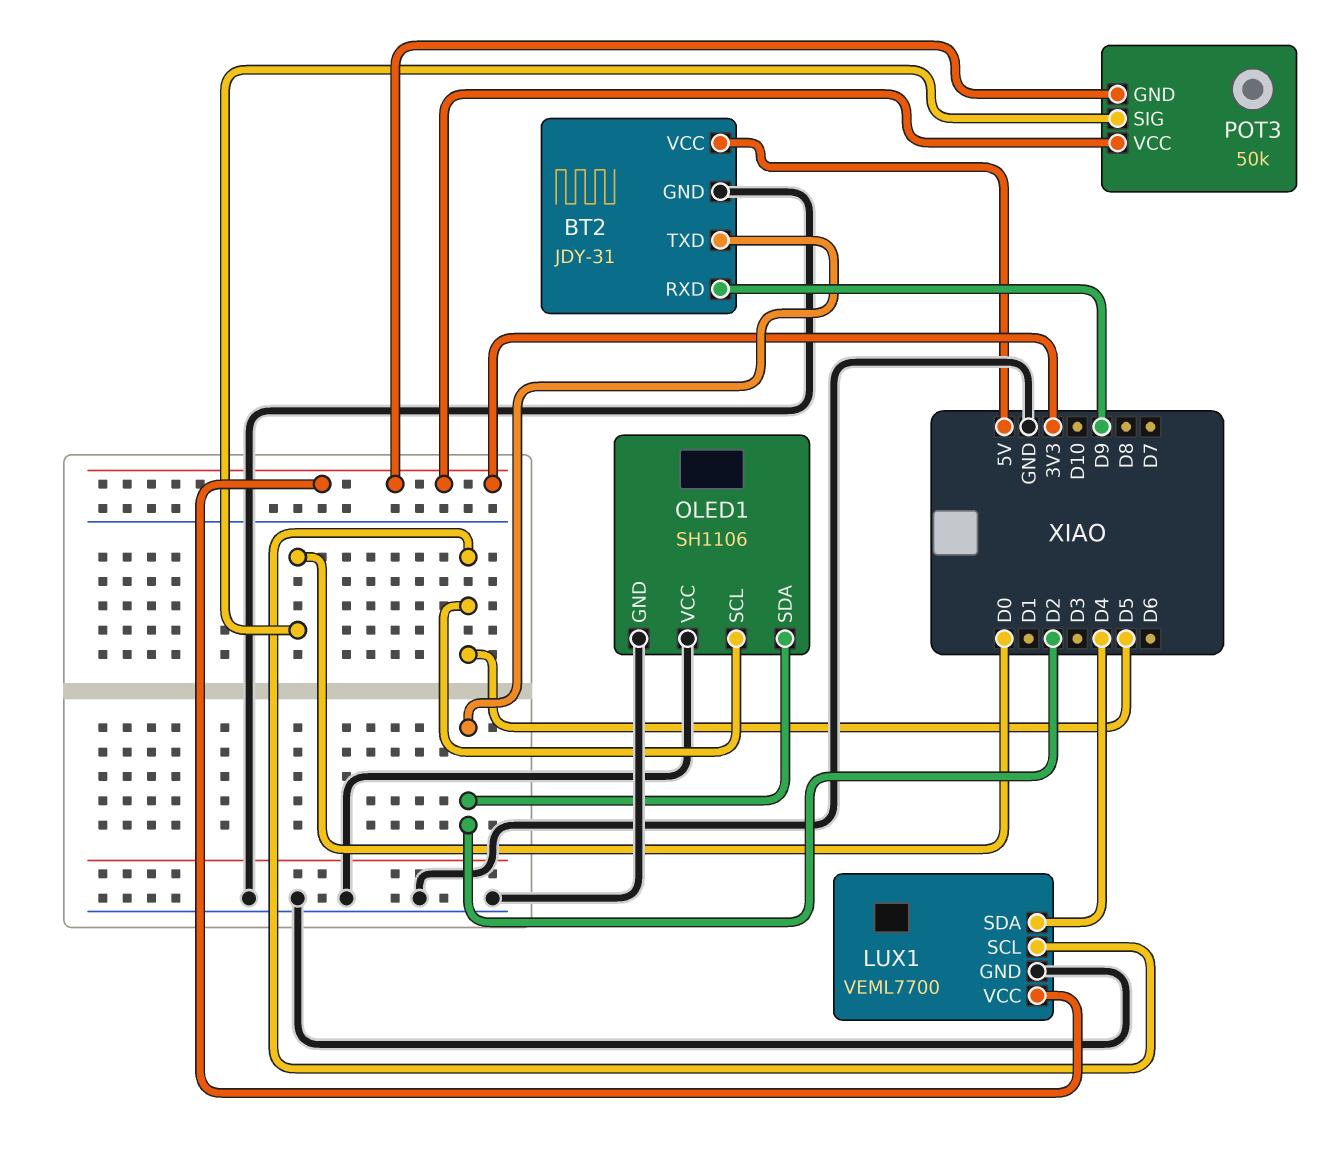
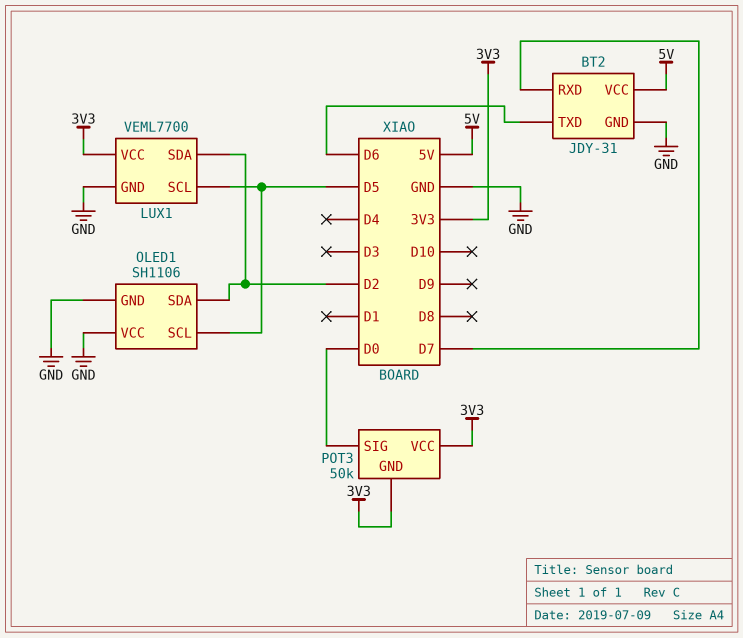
BT2 pin RXD: D9 -> D7
BT2 pin TXD: D2 -> D6
LUX1 pin SDA: D4 -> D2

